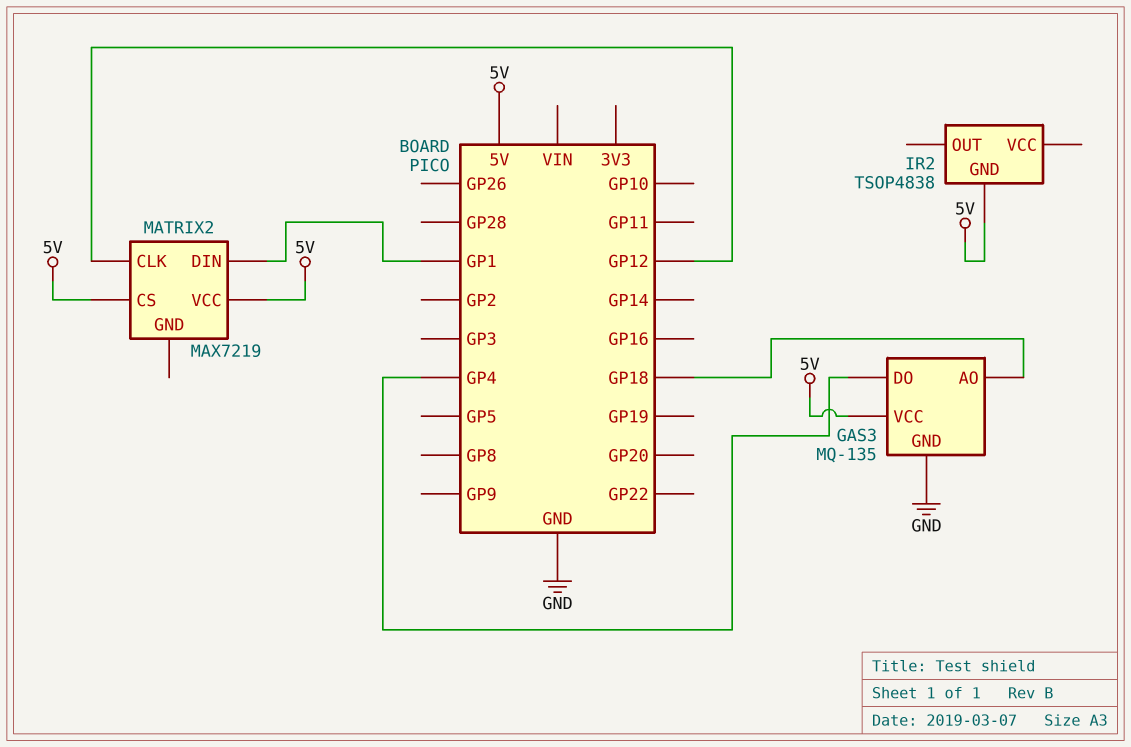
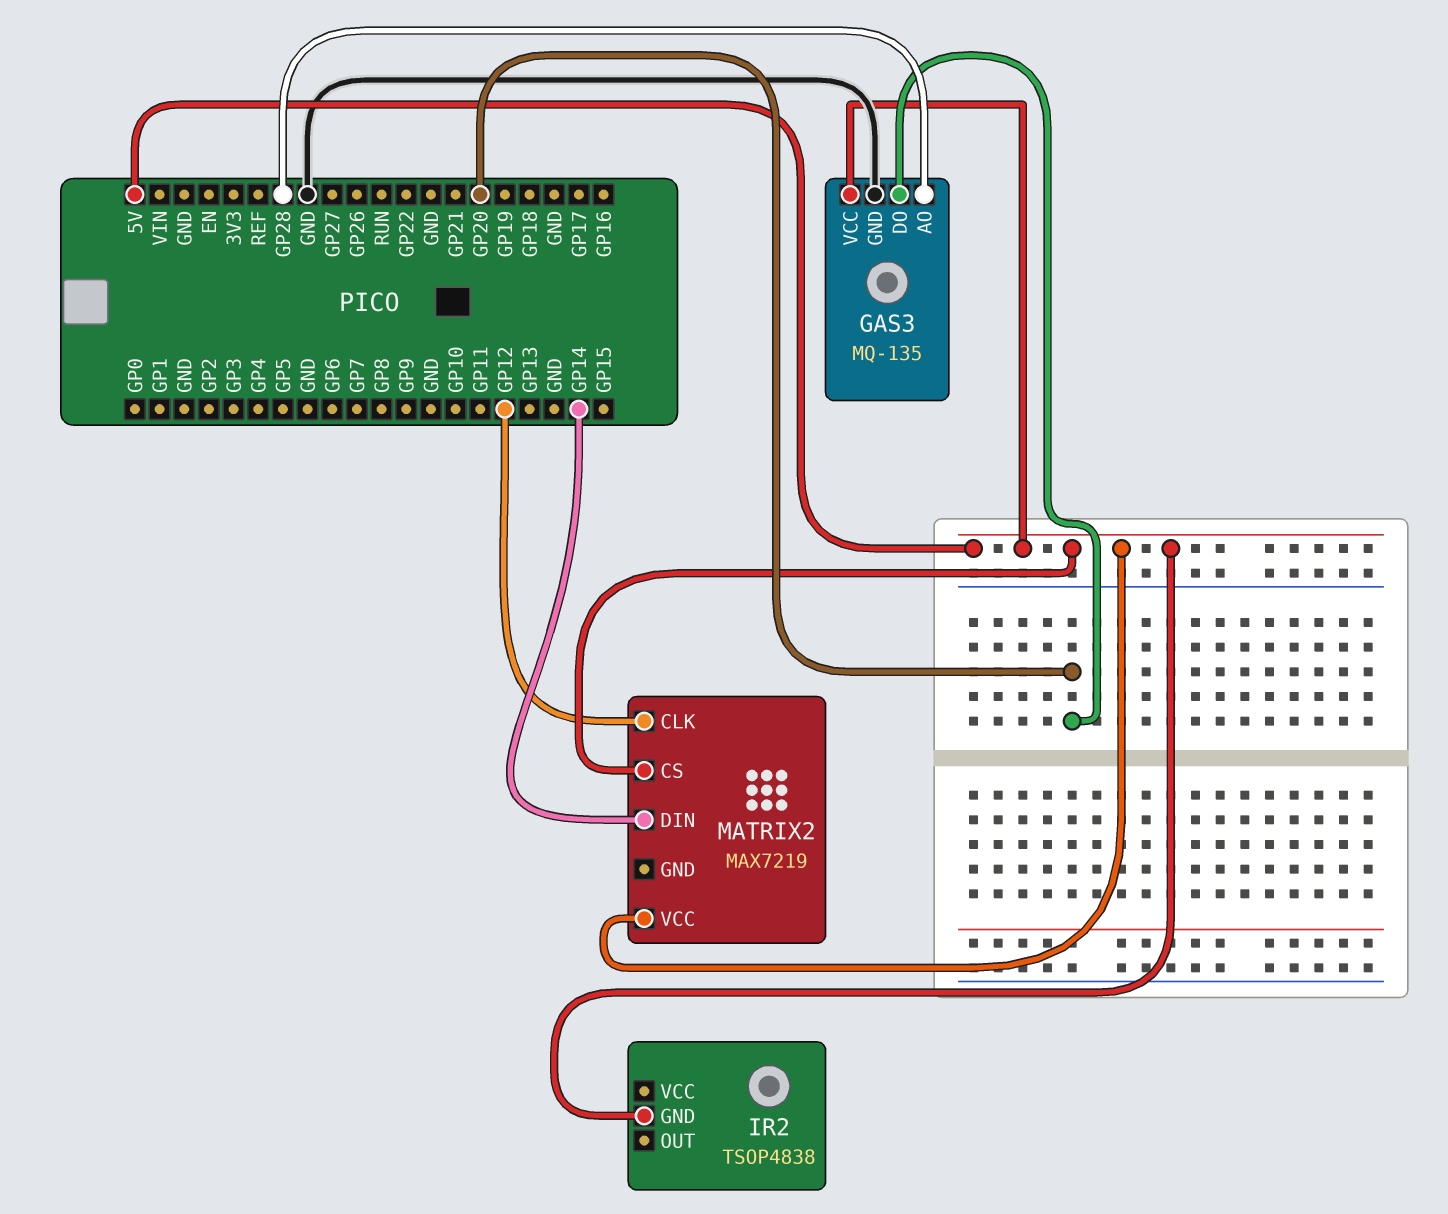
GAS3 pin AO: GP18 -> GP28
GAS3 pin DO: GP4 -> GP20
MATRIX2 pin DIN: GP1 -> GP14

